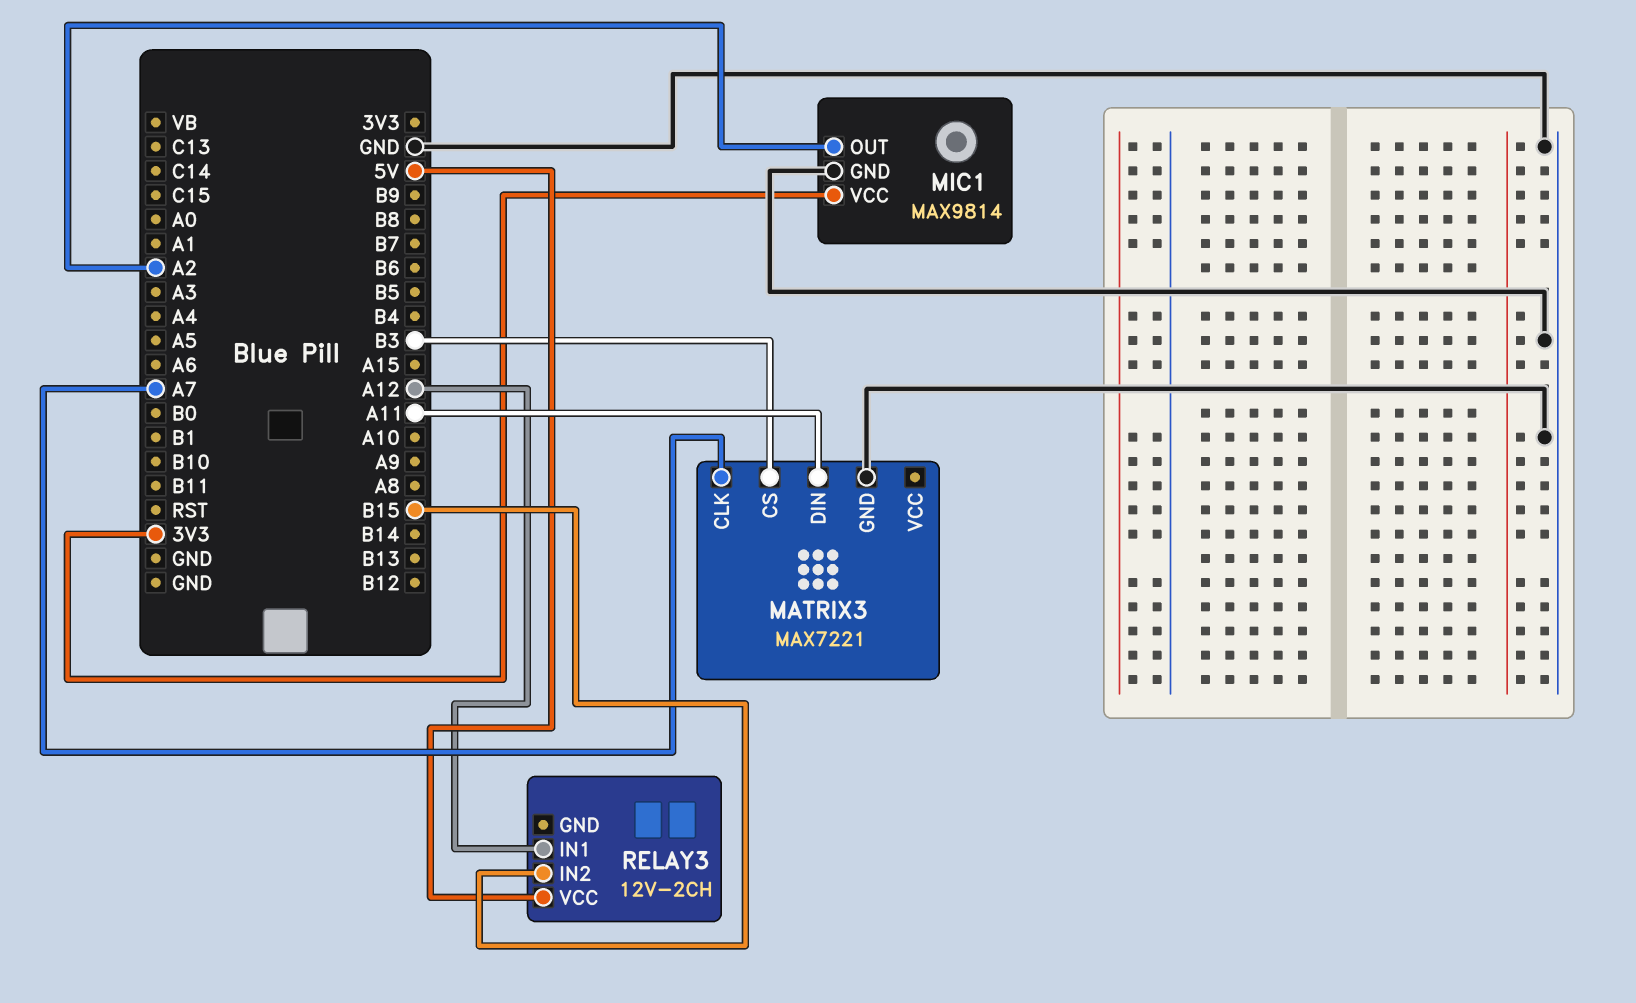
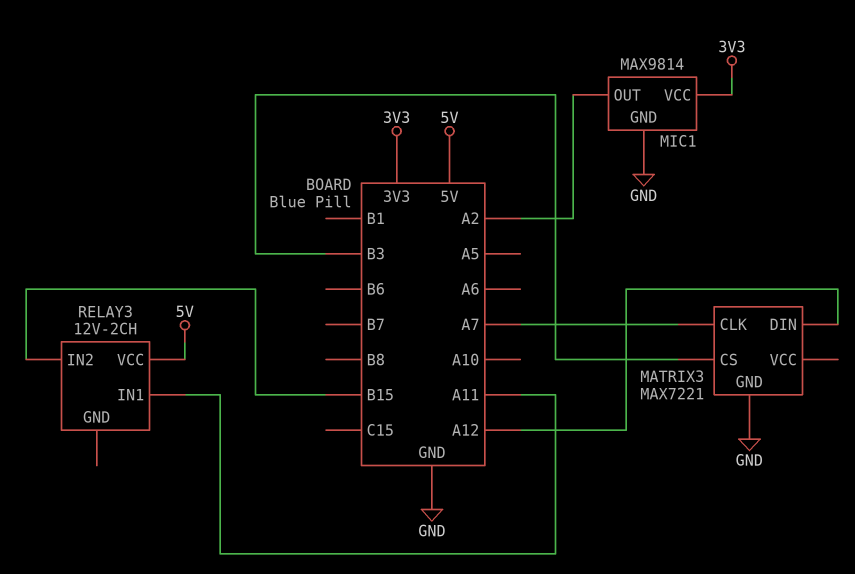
MATRIX3 pin DIN: A11 -> A12
RELAY3 pin IN1: A12 -> A11

